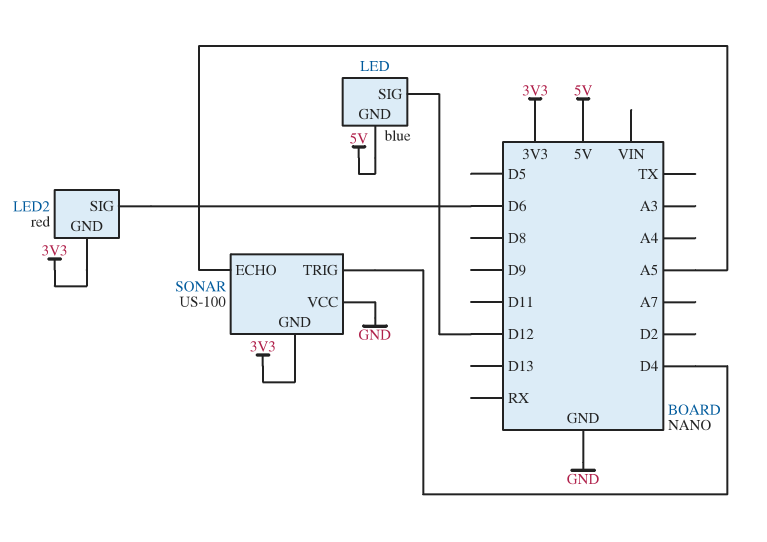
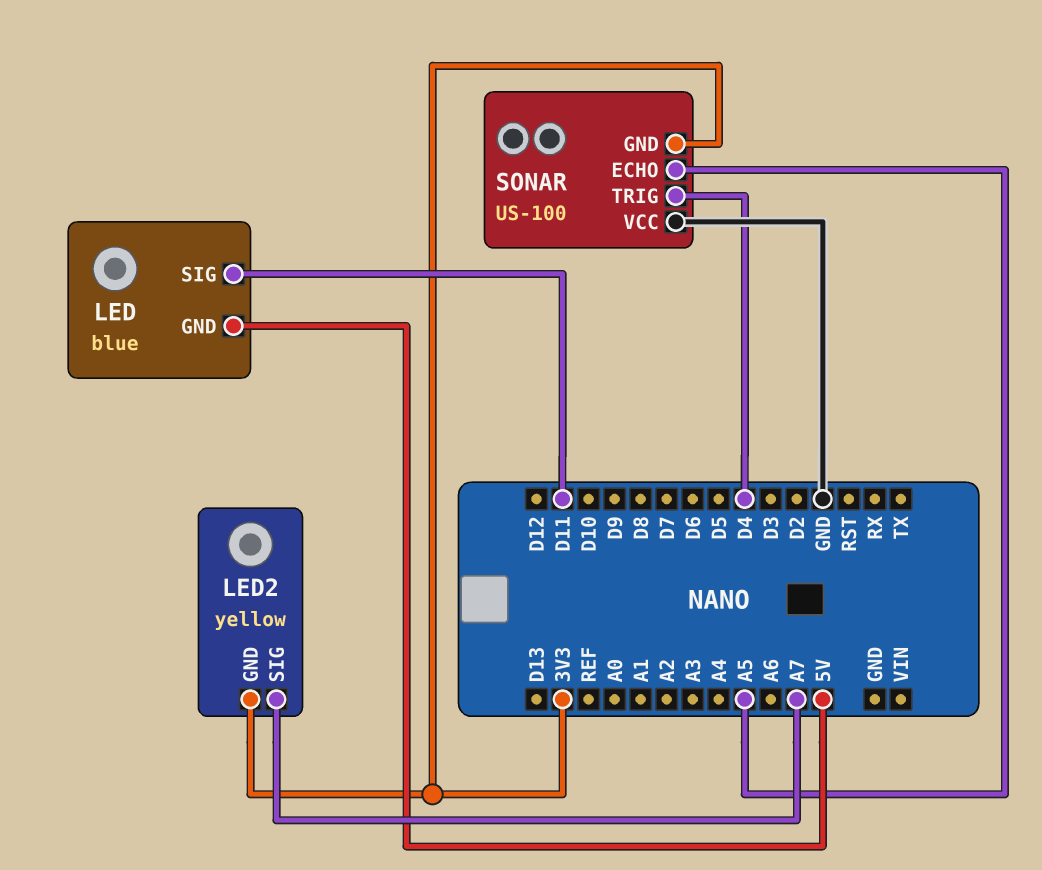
LED pin SIG: D12 -> D11
LED2: red -> yellow
LED2 pin SIG: D6 -> A7

